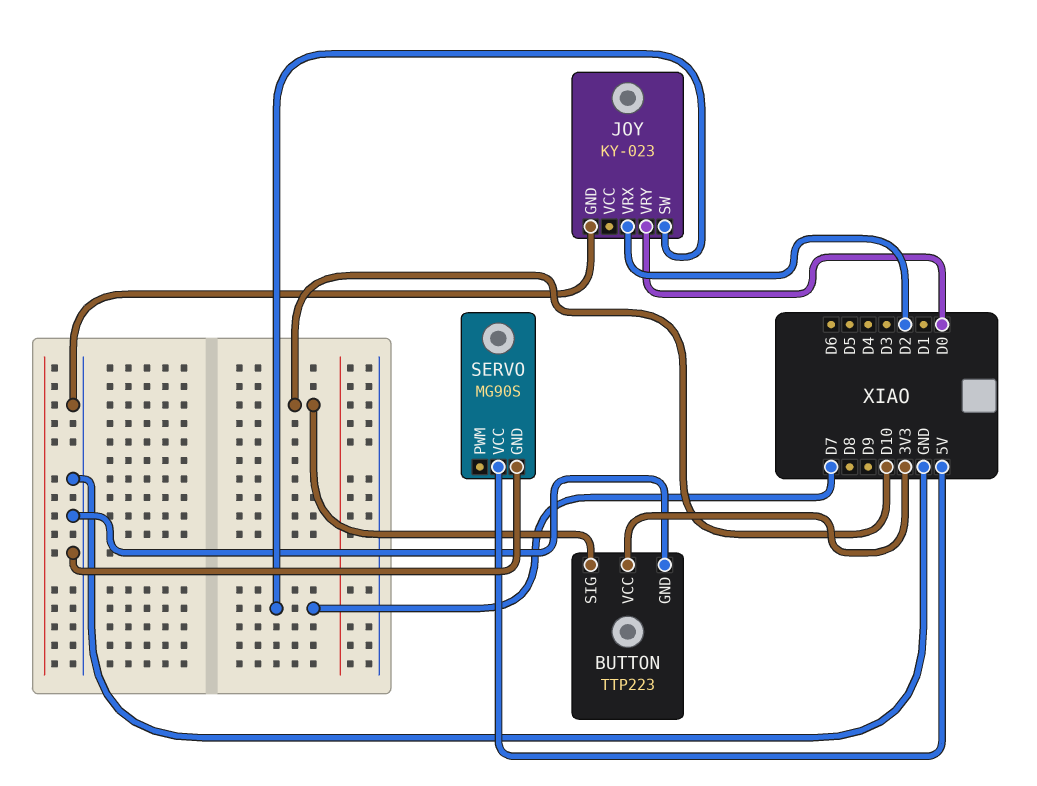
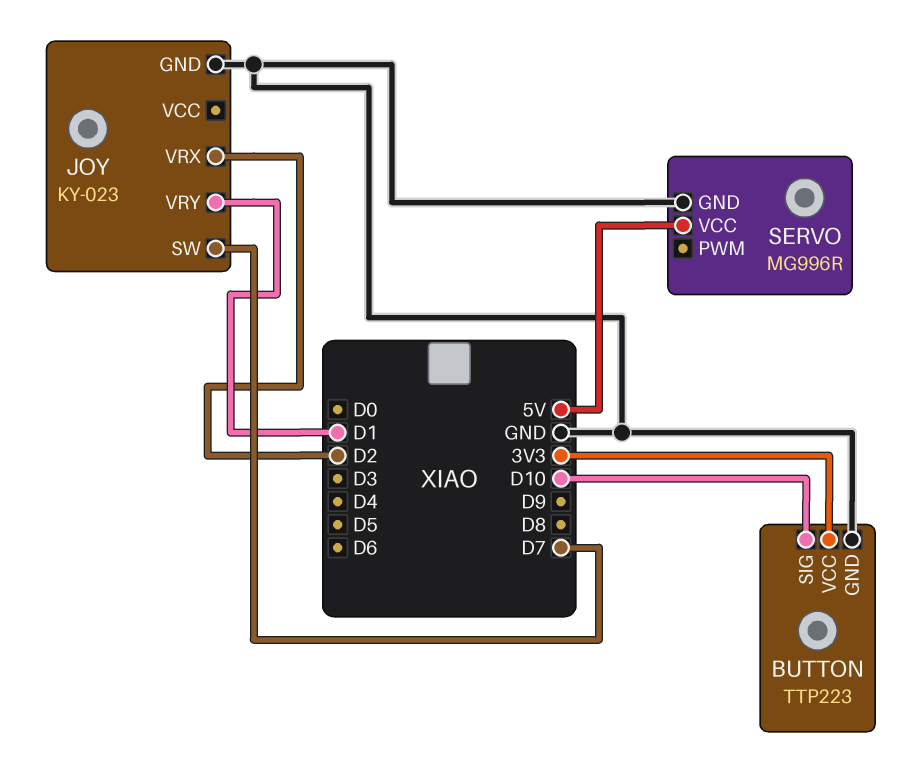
JOY pin VRY: D0 -> D1
SERVO: MG90S -> MG996R

